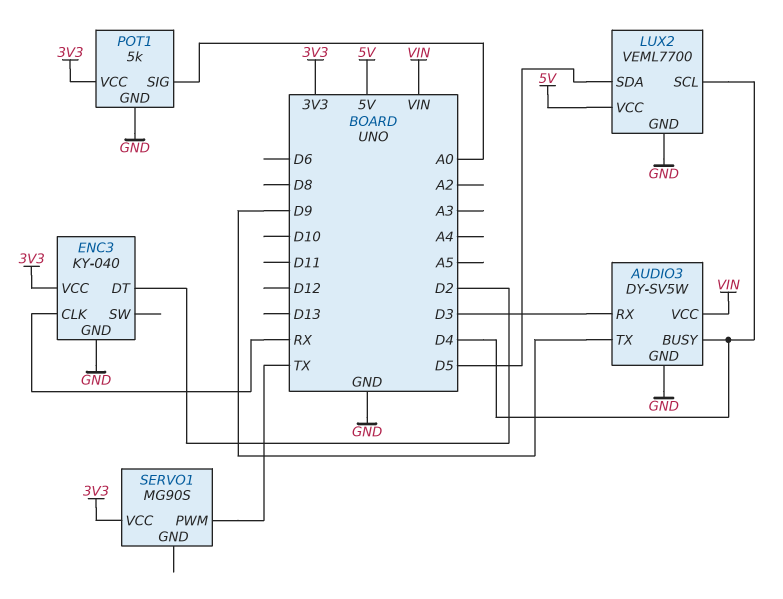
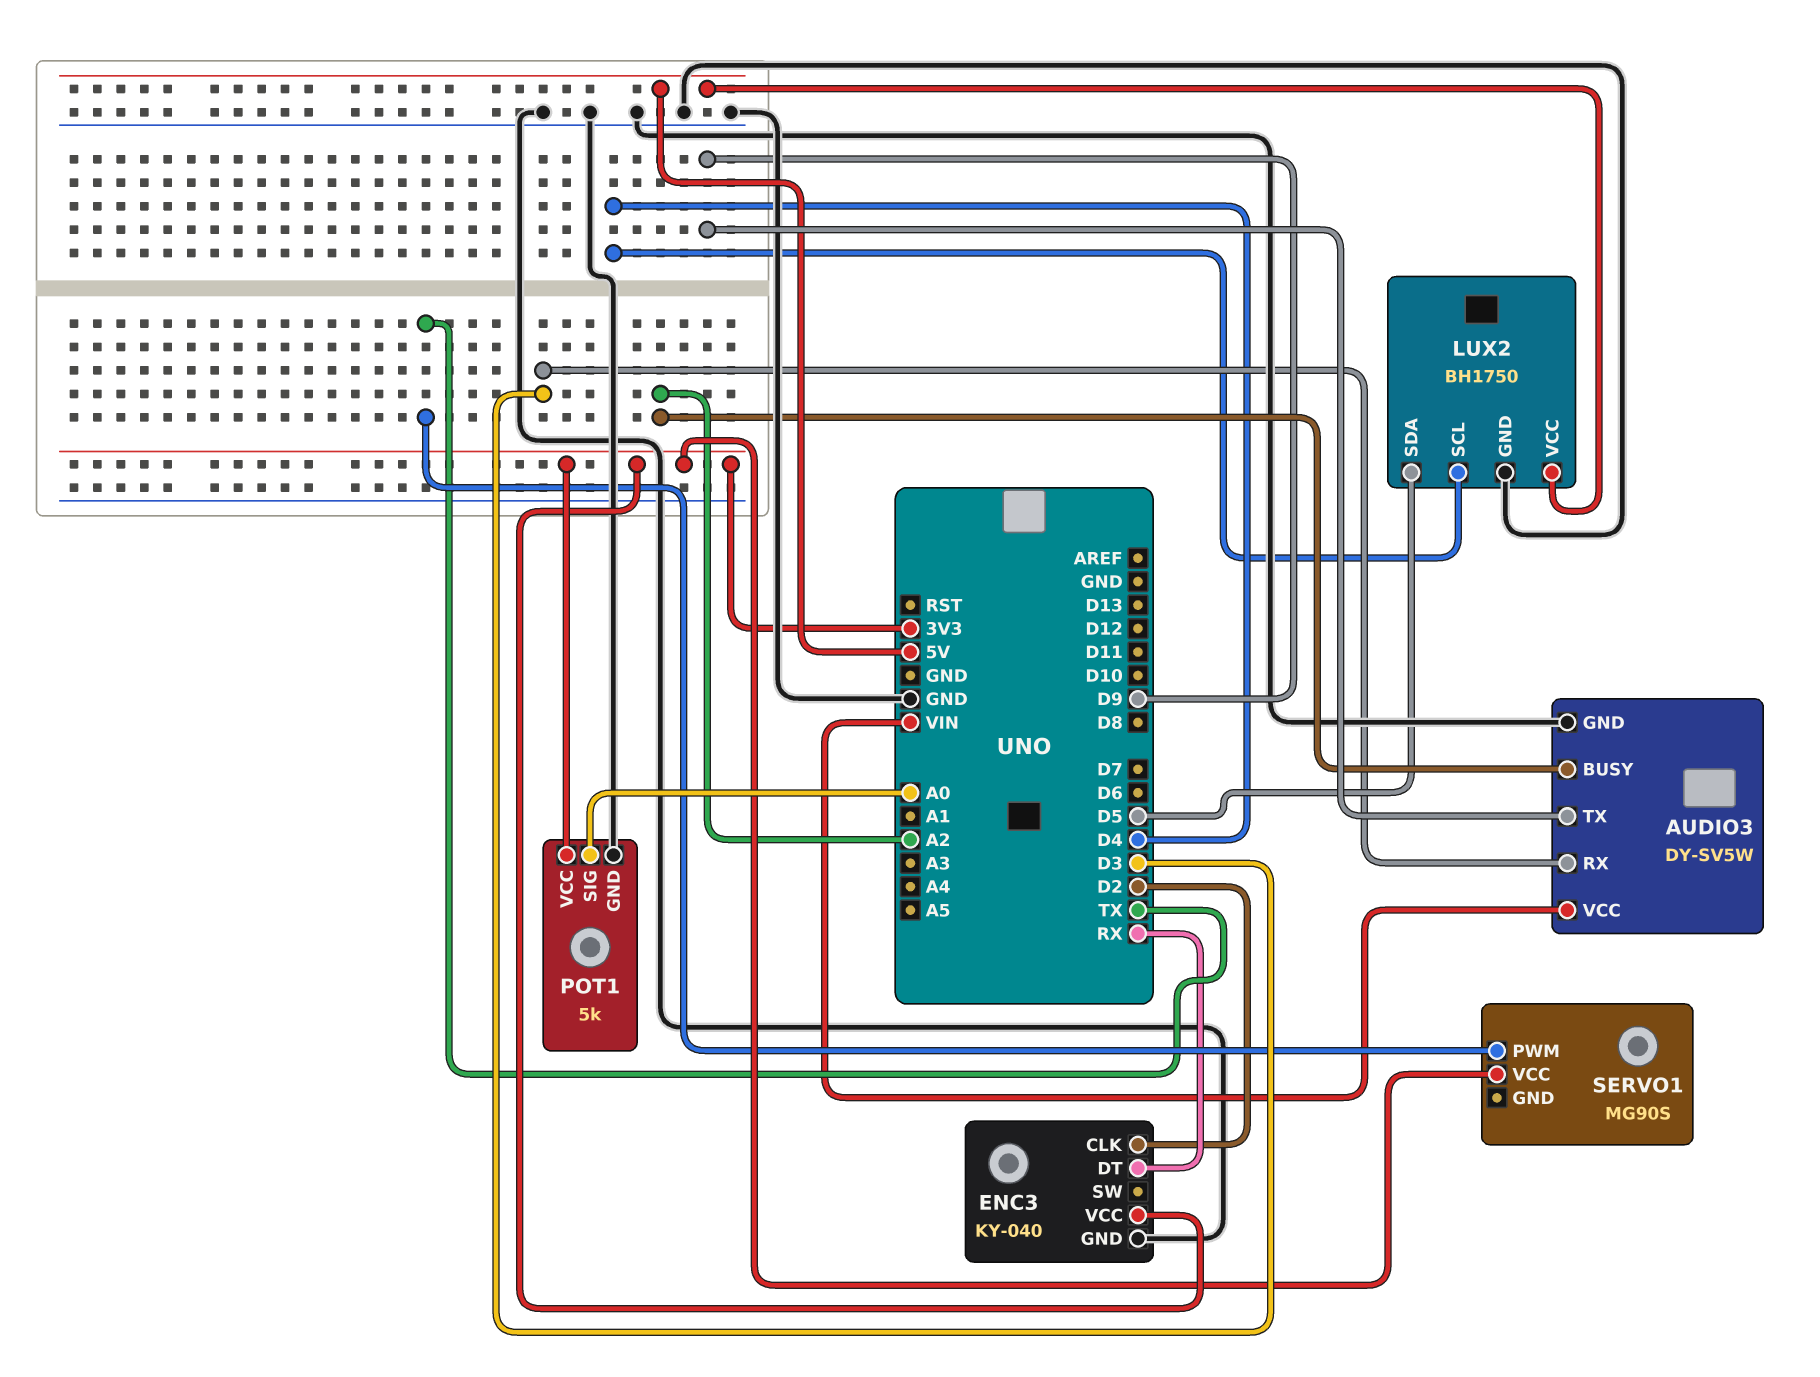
AUDIO3 pin BUSY: D4 -> A2
ENC3 pin CLK: RX -> D2
ENC3 pin DT: D2 -> RX
LUX2: VEML7700 -> BH1750

